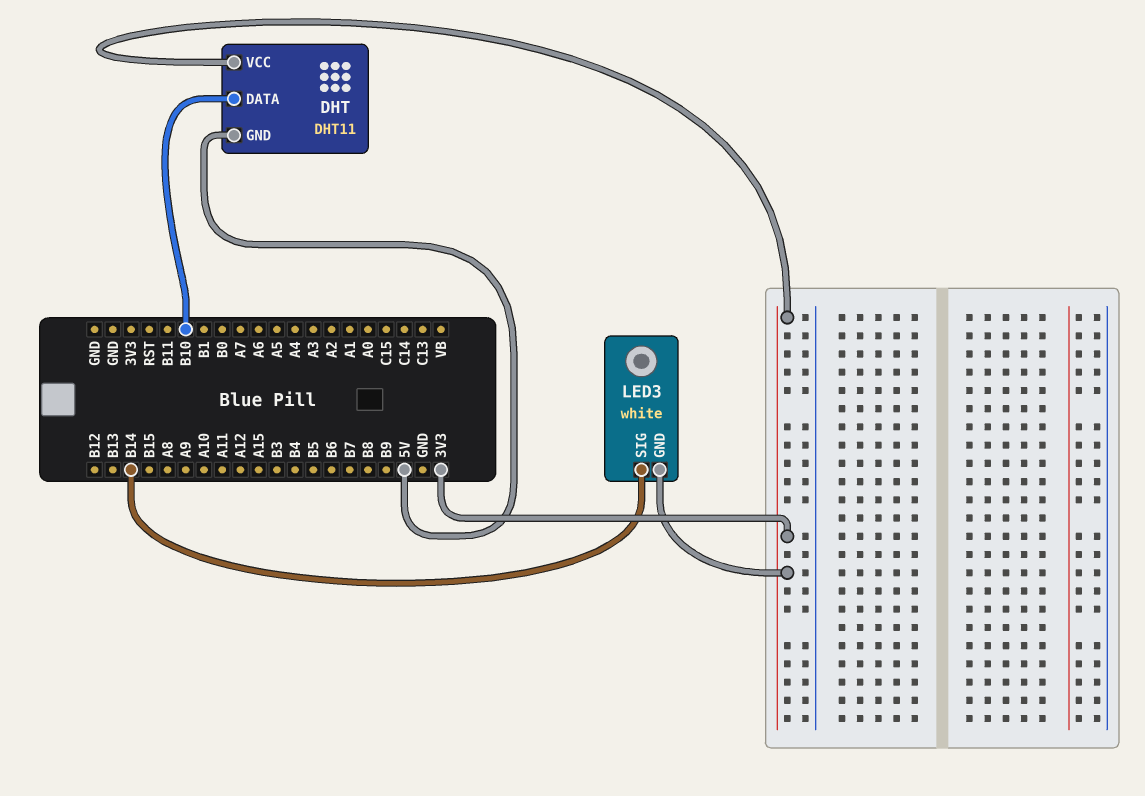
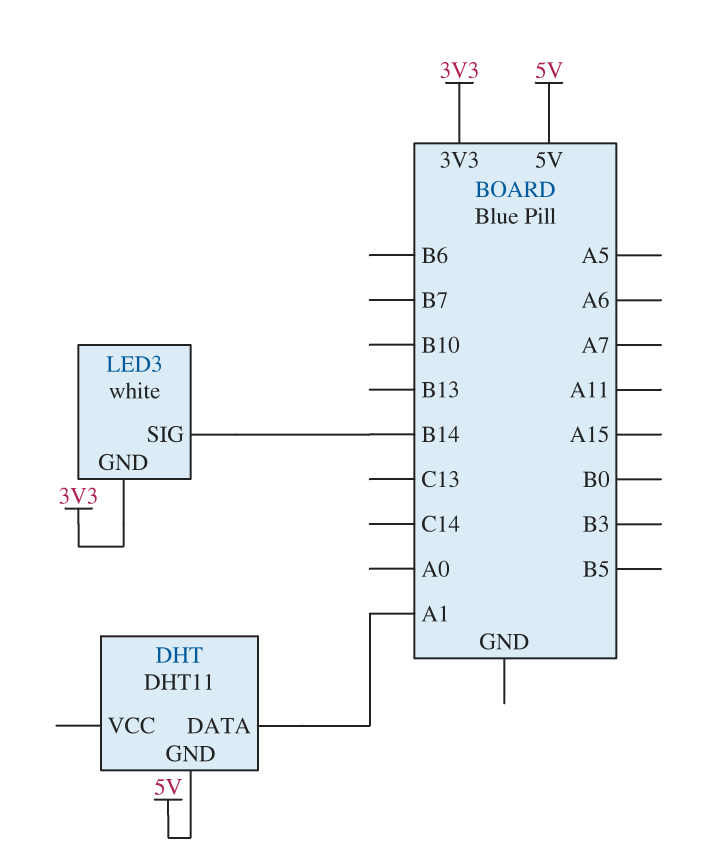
DHT pin DATA: B10 -> A1
DHT pin VCC: 3V3 -> none

